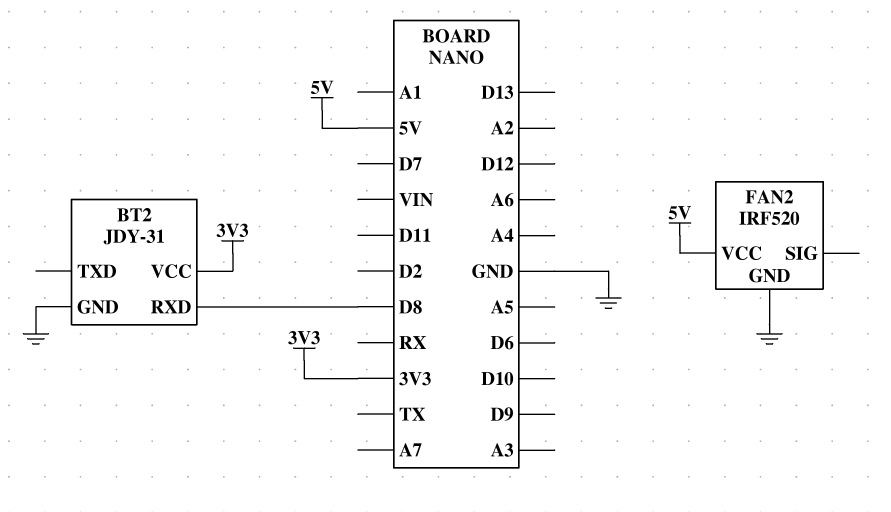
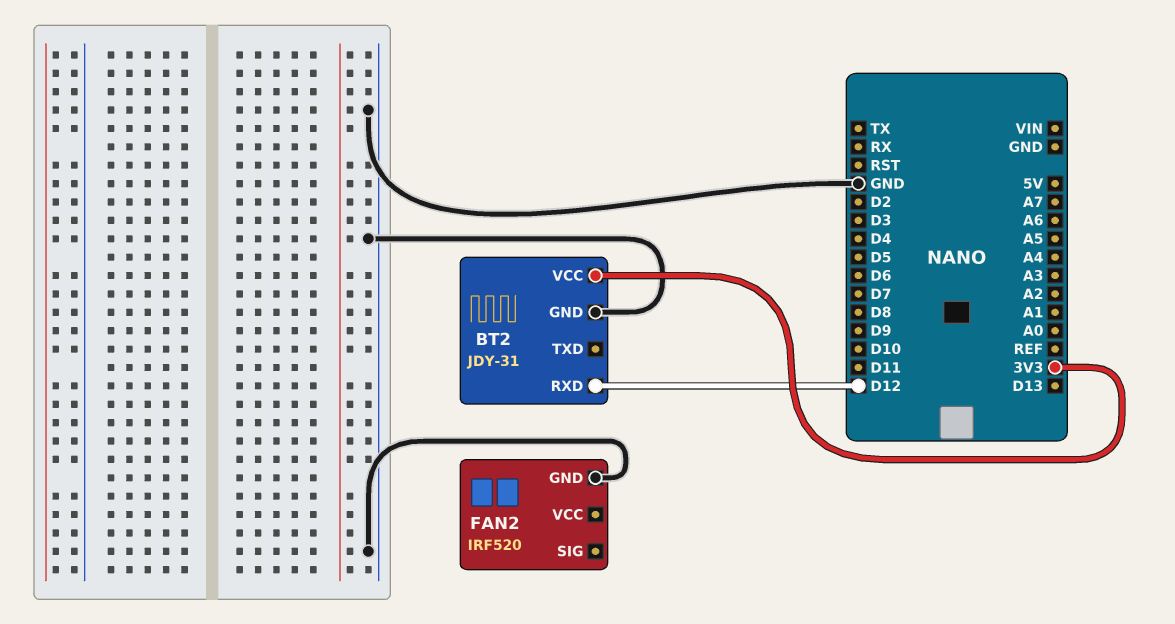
BT2 pin RXD: D8 -> D12
FAN2 pin VCC: 5V -> none

